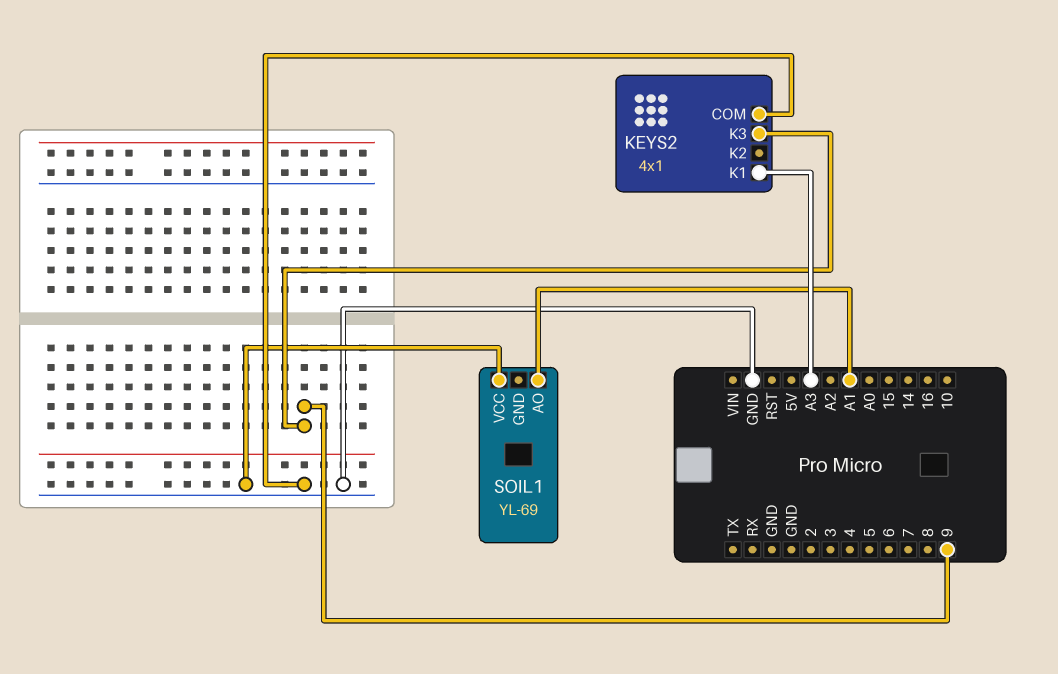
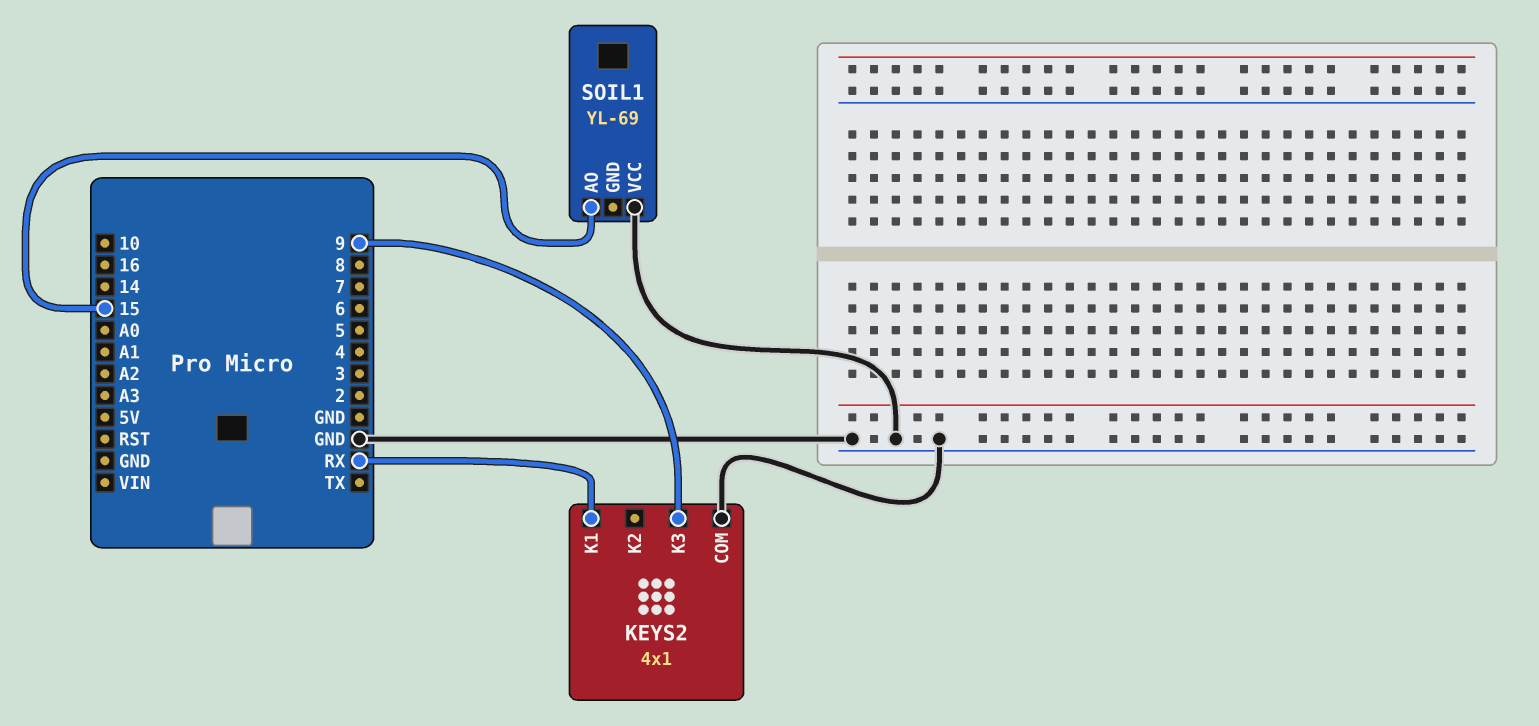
KEYS2 pin K1: A3 -> RX
SOIL1 pin AO: A1 -> 15

